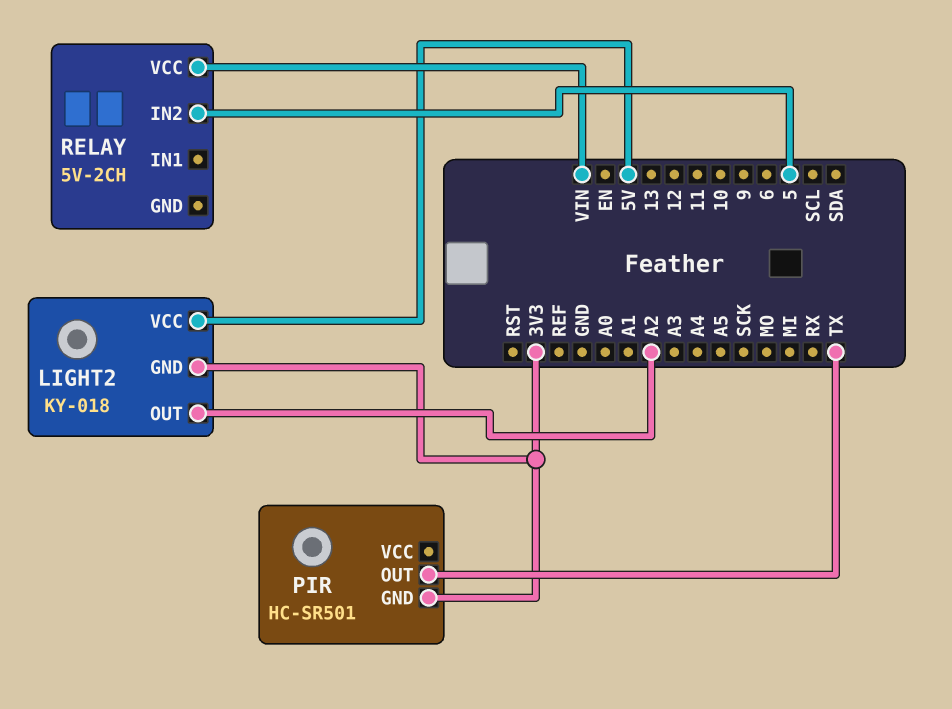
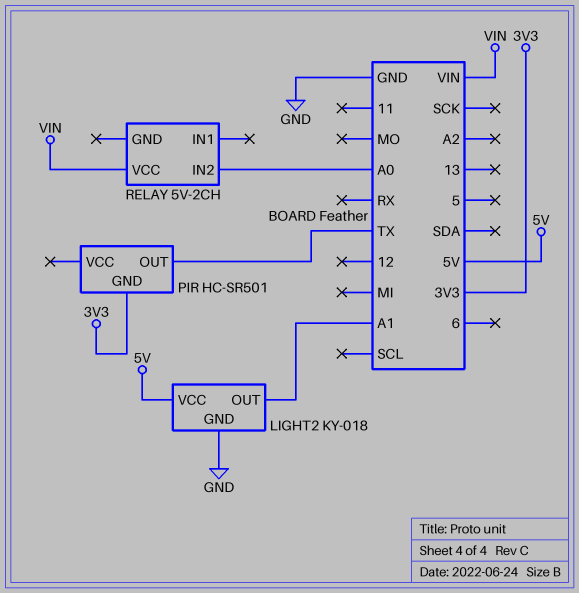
LIGHT2 pin GND: 3V3 -> GND
LIGHT2 pin OUT: A2 -> A1
RELAY pin IN2: 5 -> A0

